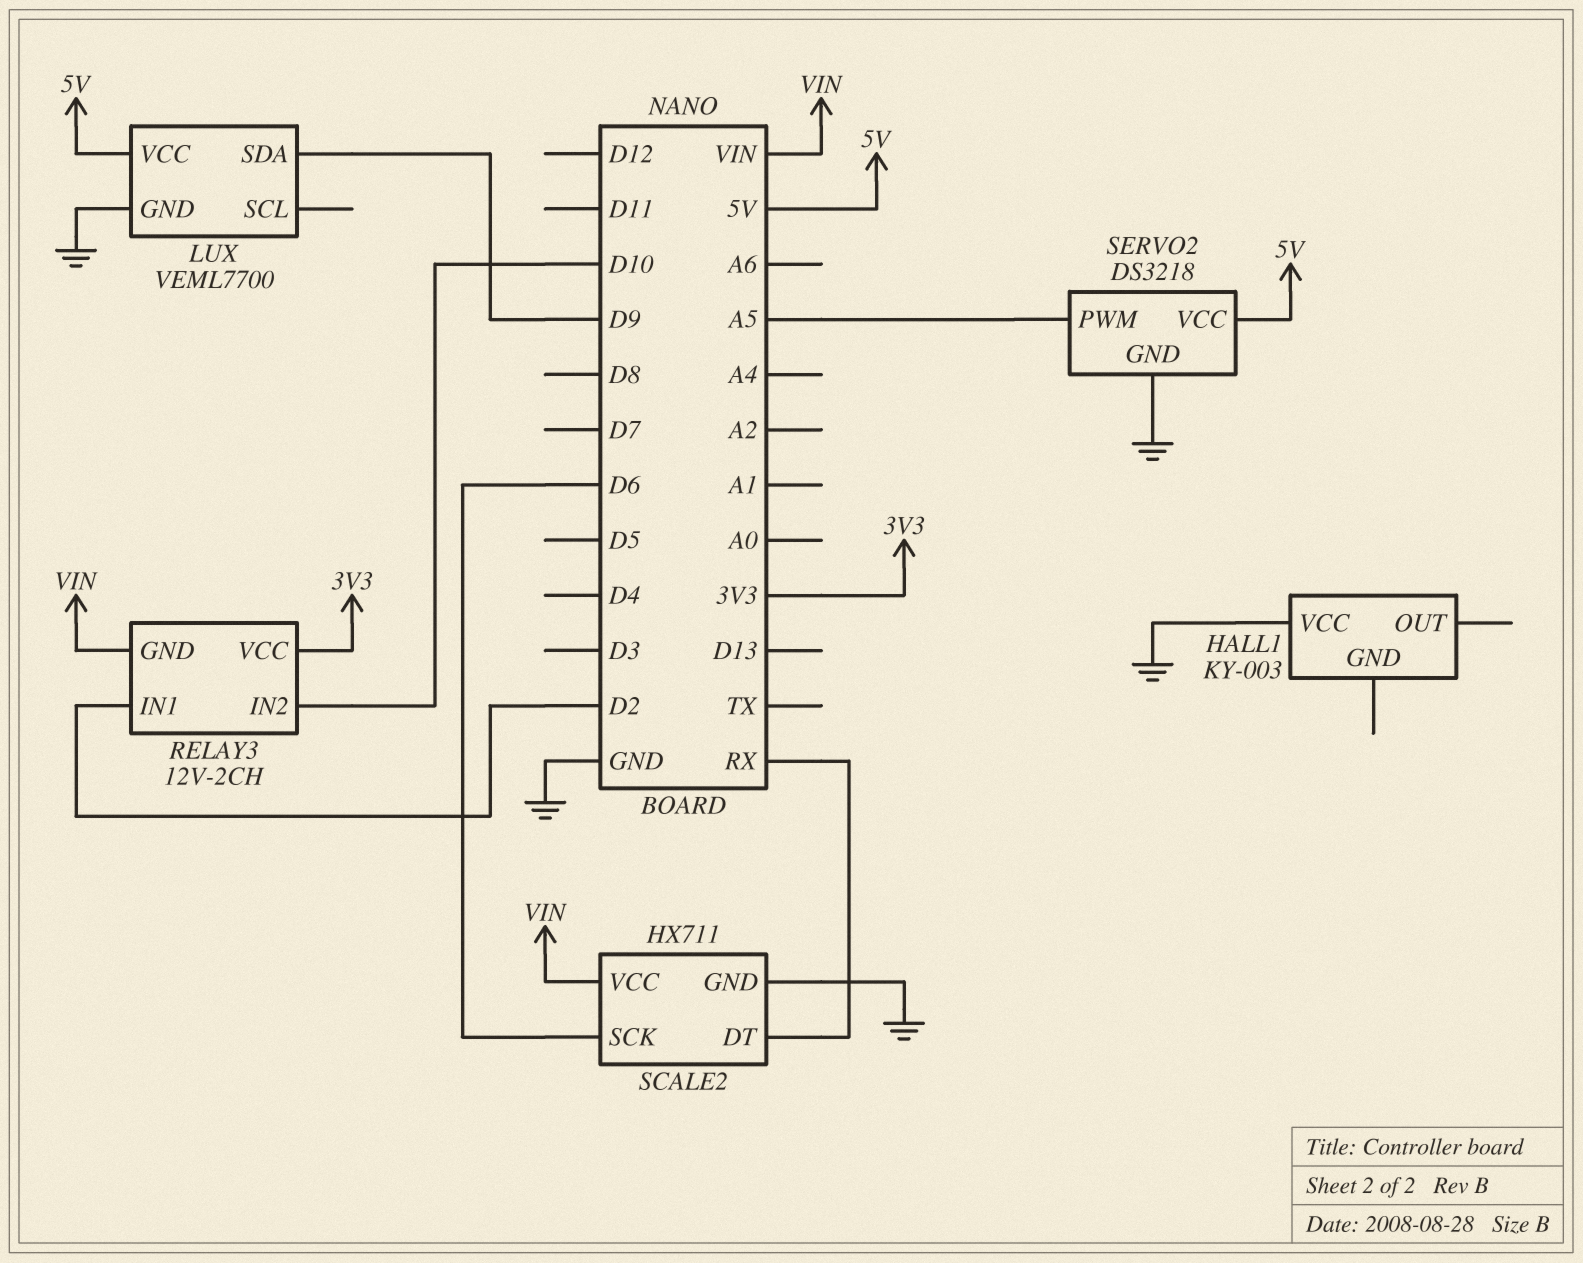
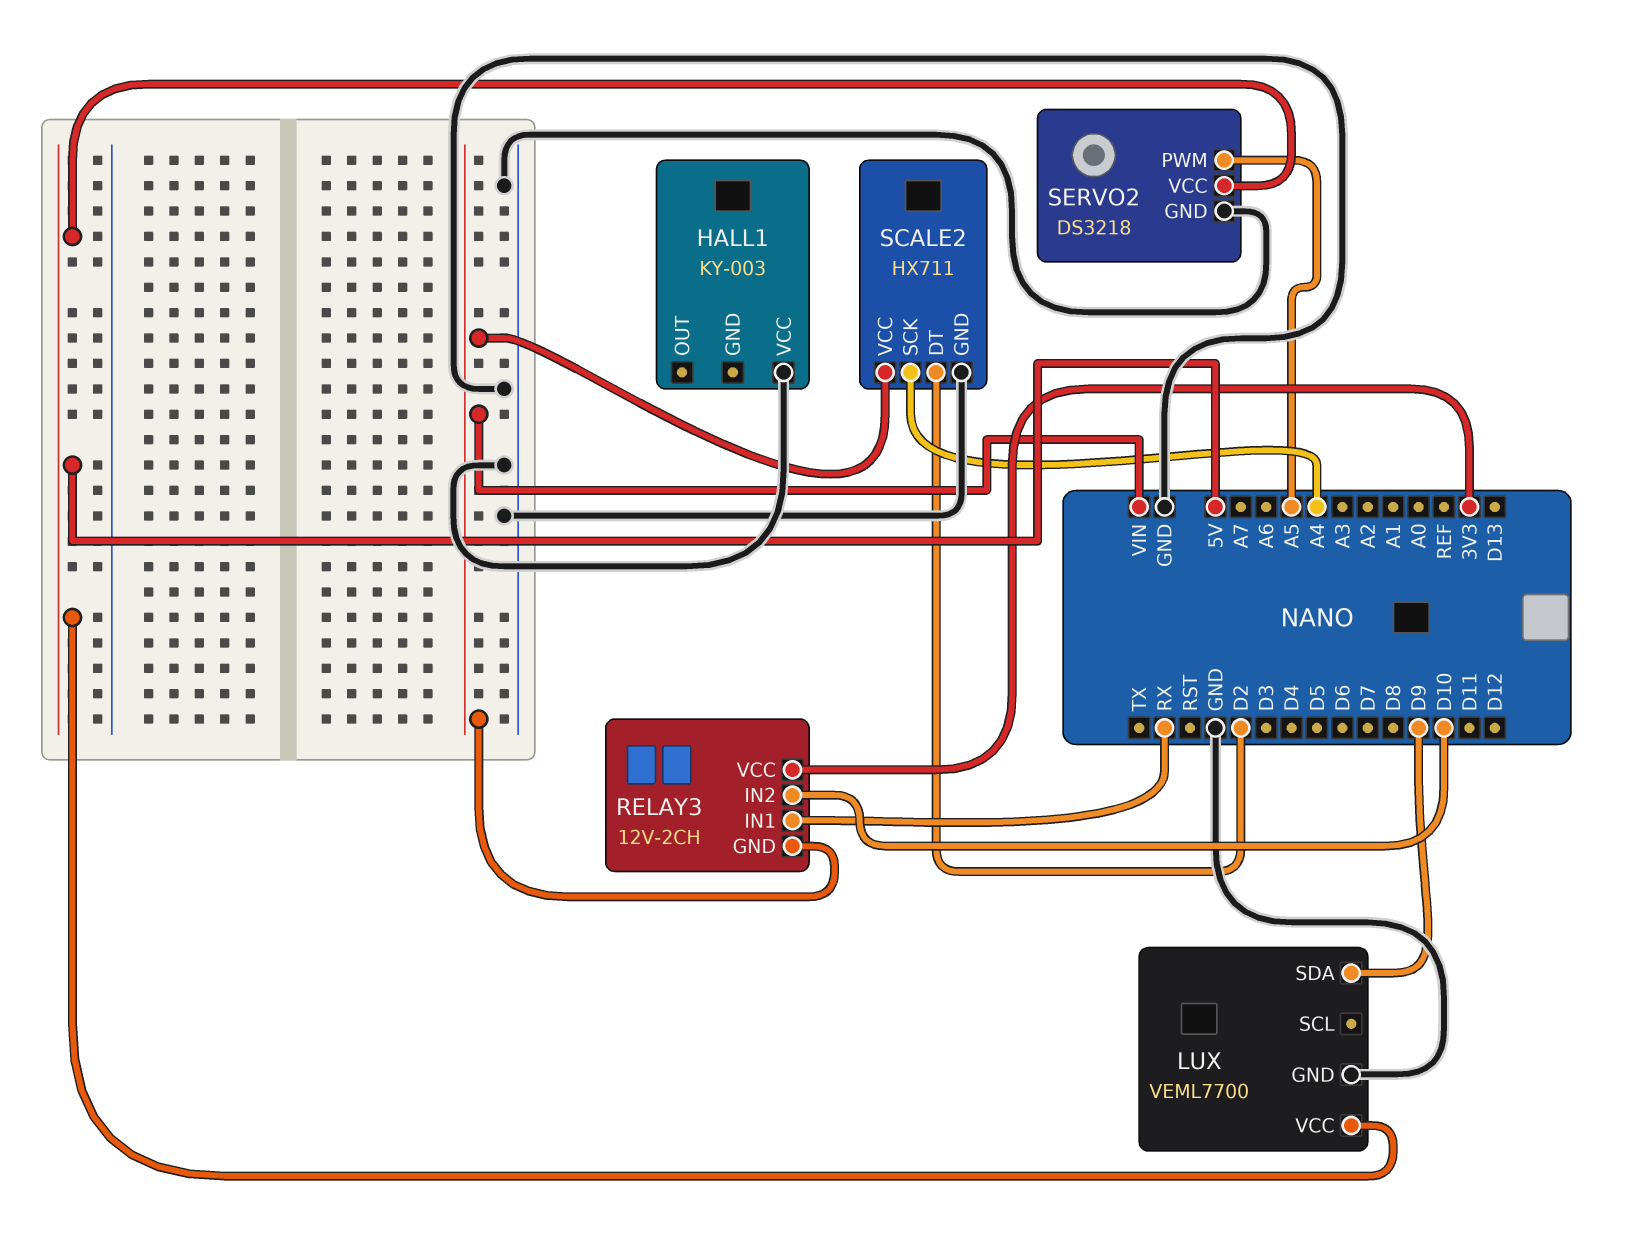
RELAY3 pin IN1: D2 -> RX
SCALE2 pin DT: RX -> D2
SCALE2 pin SCK: D6 -> A4

